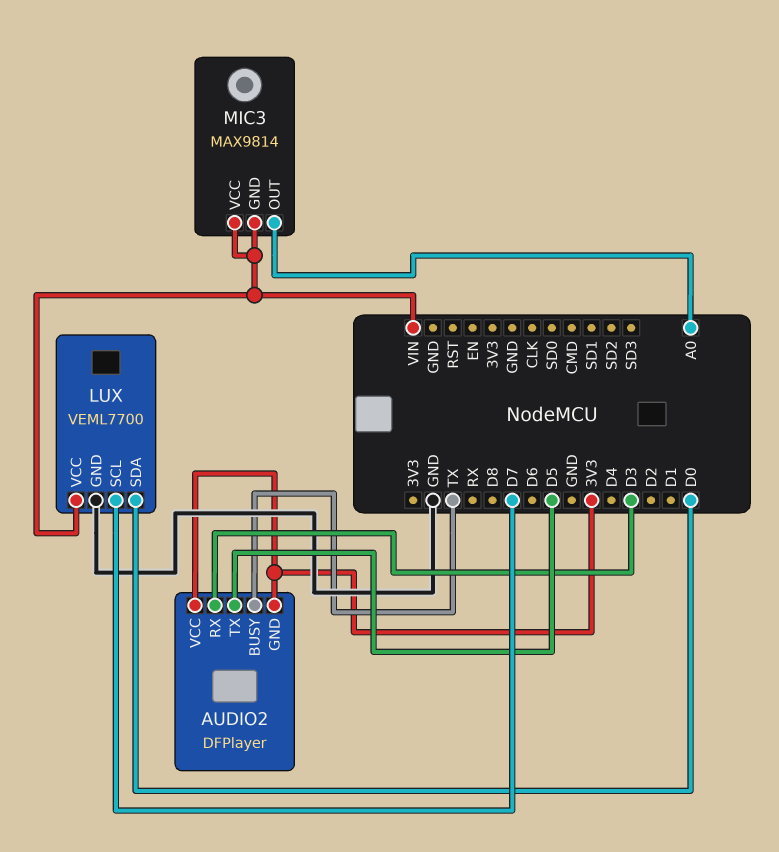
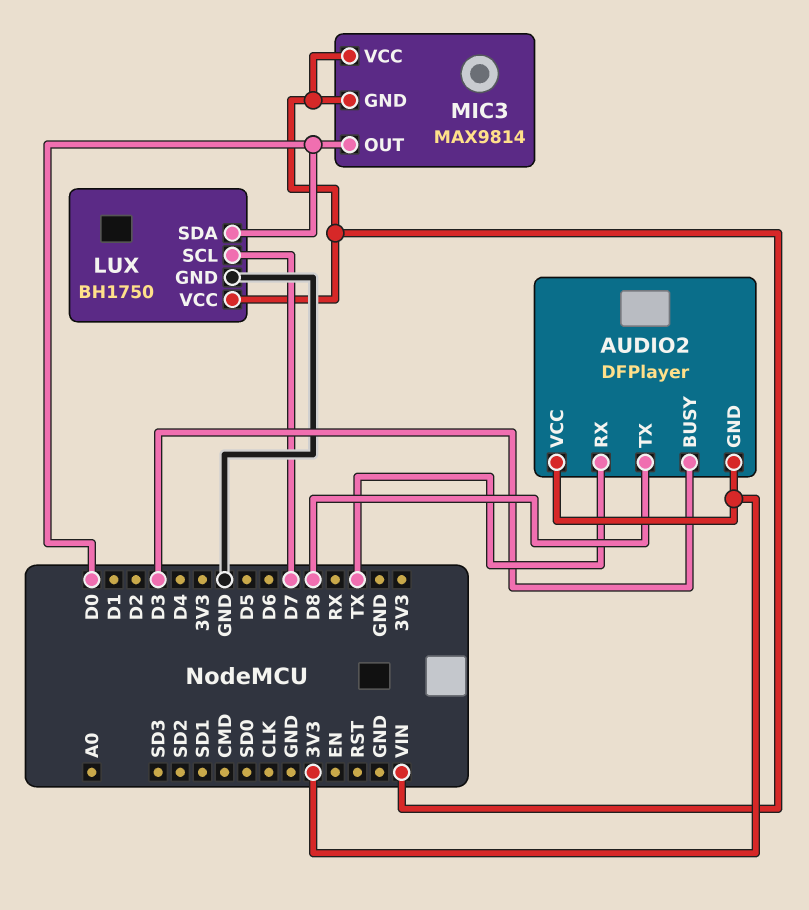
AUDIO2 pin BUSY: TX -> D3
AUDIO2 pin RX: D3 -> TX
AUDIO2 pin TX: D5 -> D8
LUX: VEML7700 -> BH1750
MIC3 pin OUT: A0 -> D0

